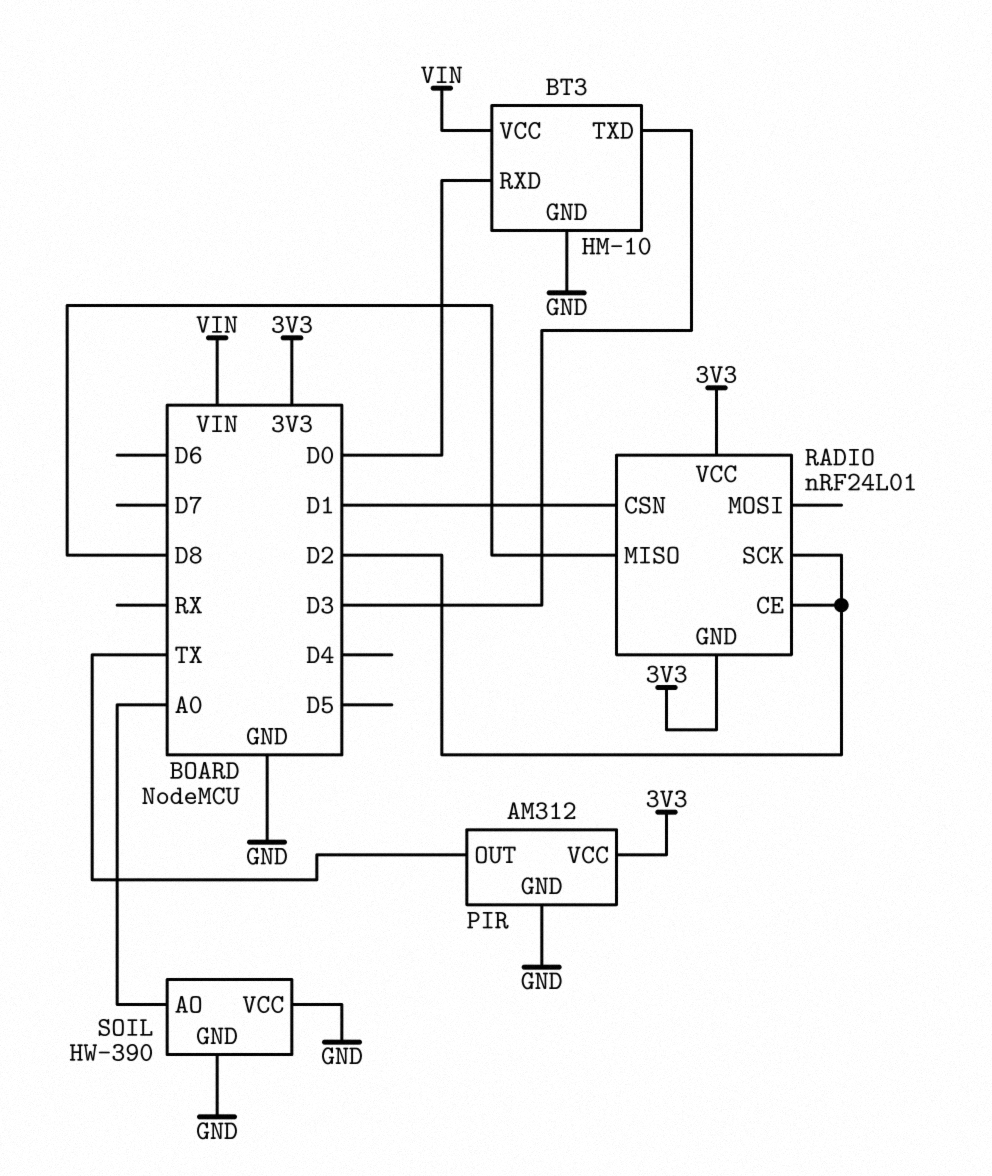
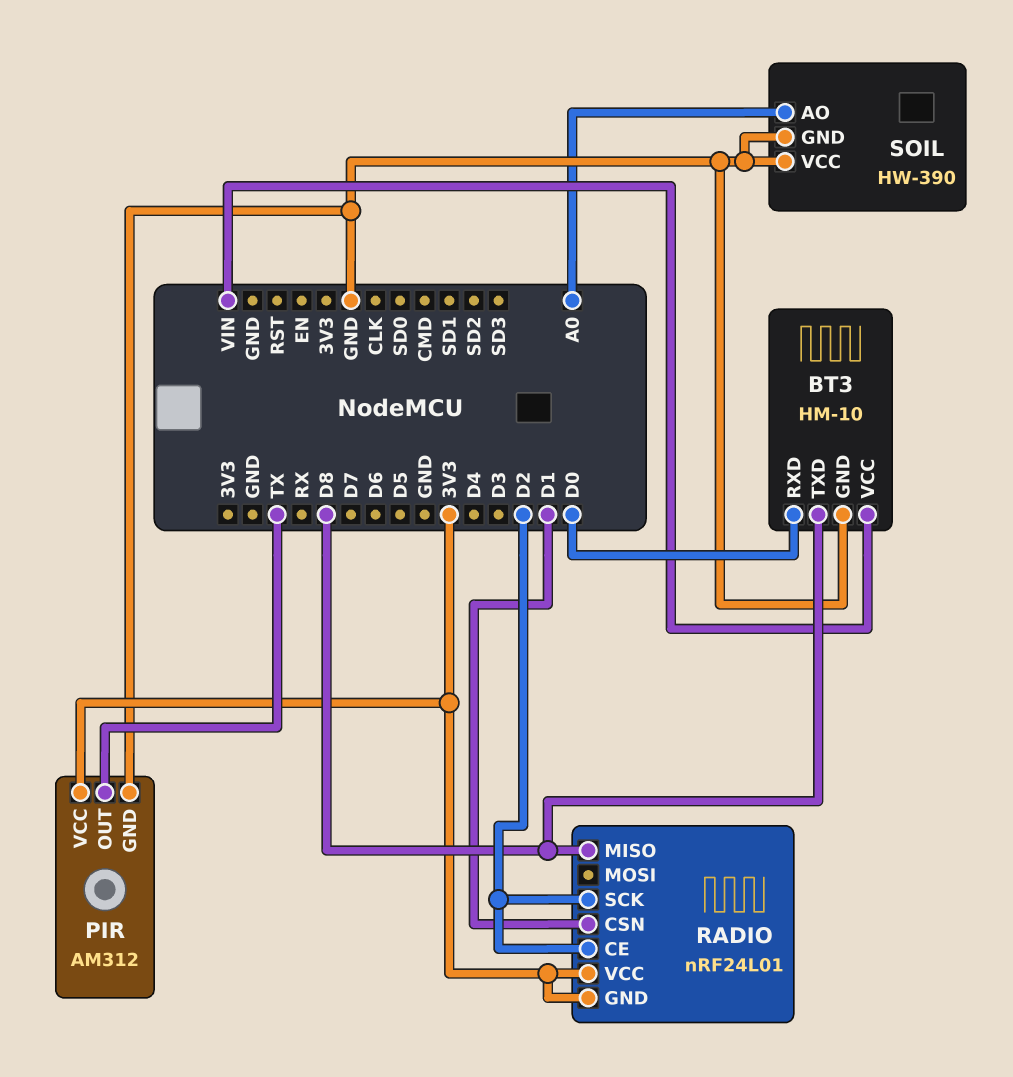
BT3 pin TXD: D3 -> D8

